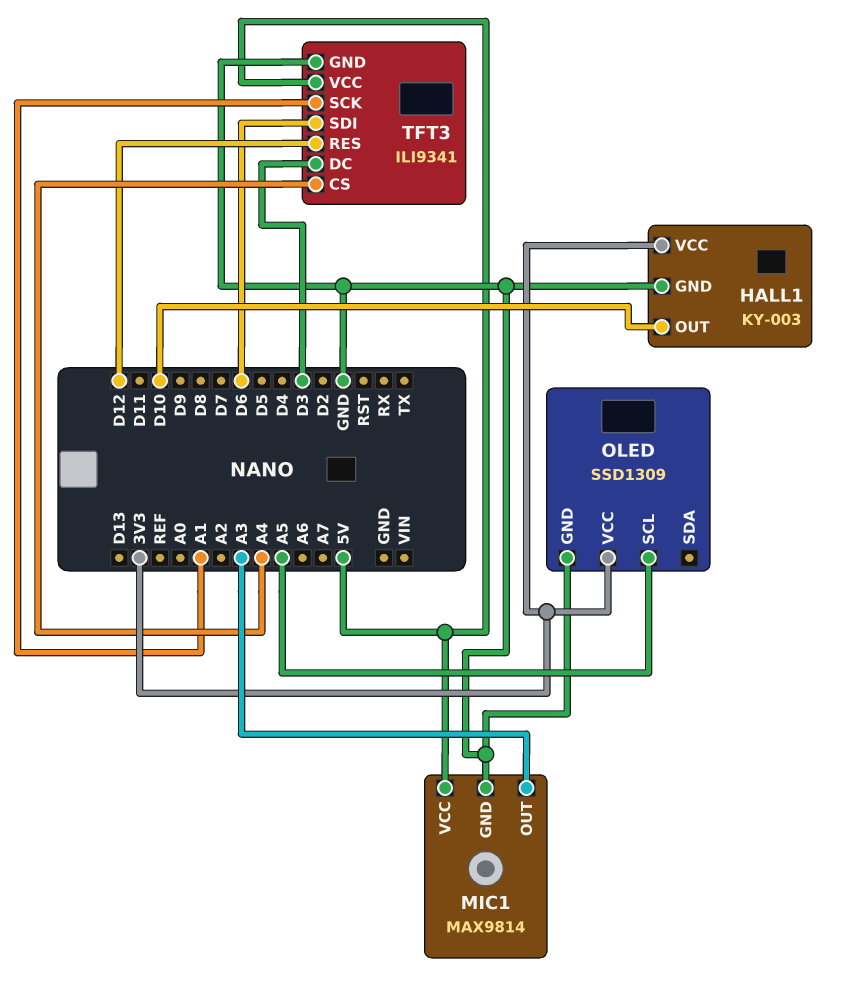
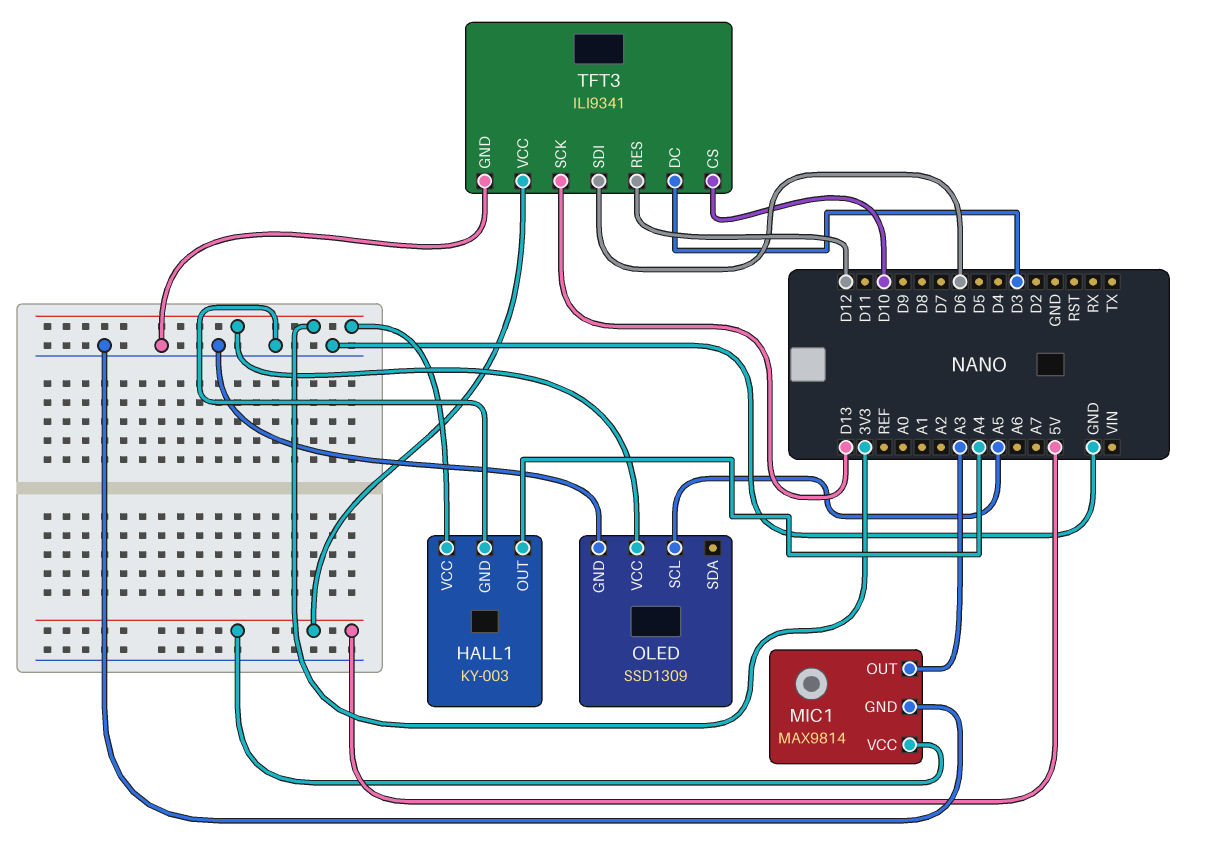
HALL1 pin OUT: D10 -> A4
TFT3 pin CS: A4 -> D10
TFT3 pin SCK: A1 -> D13

